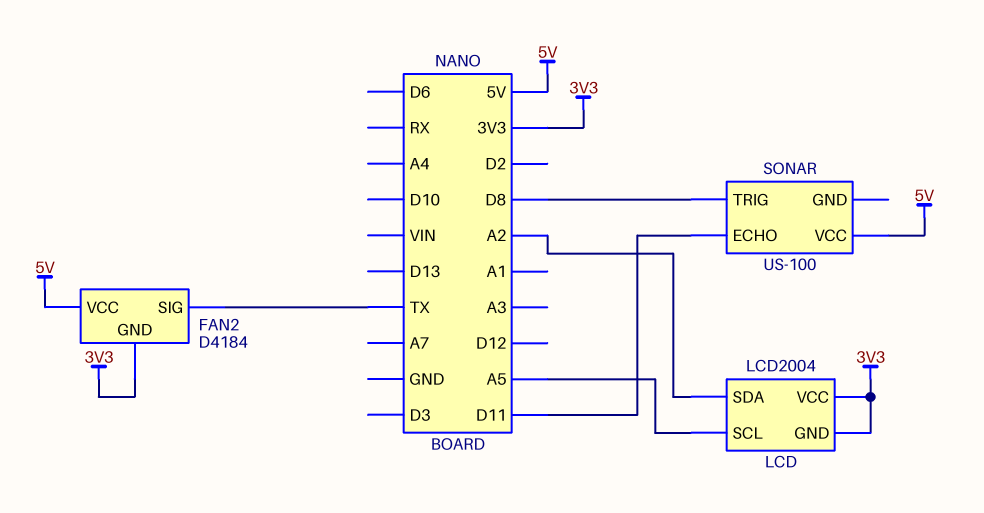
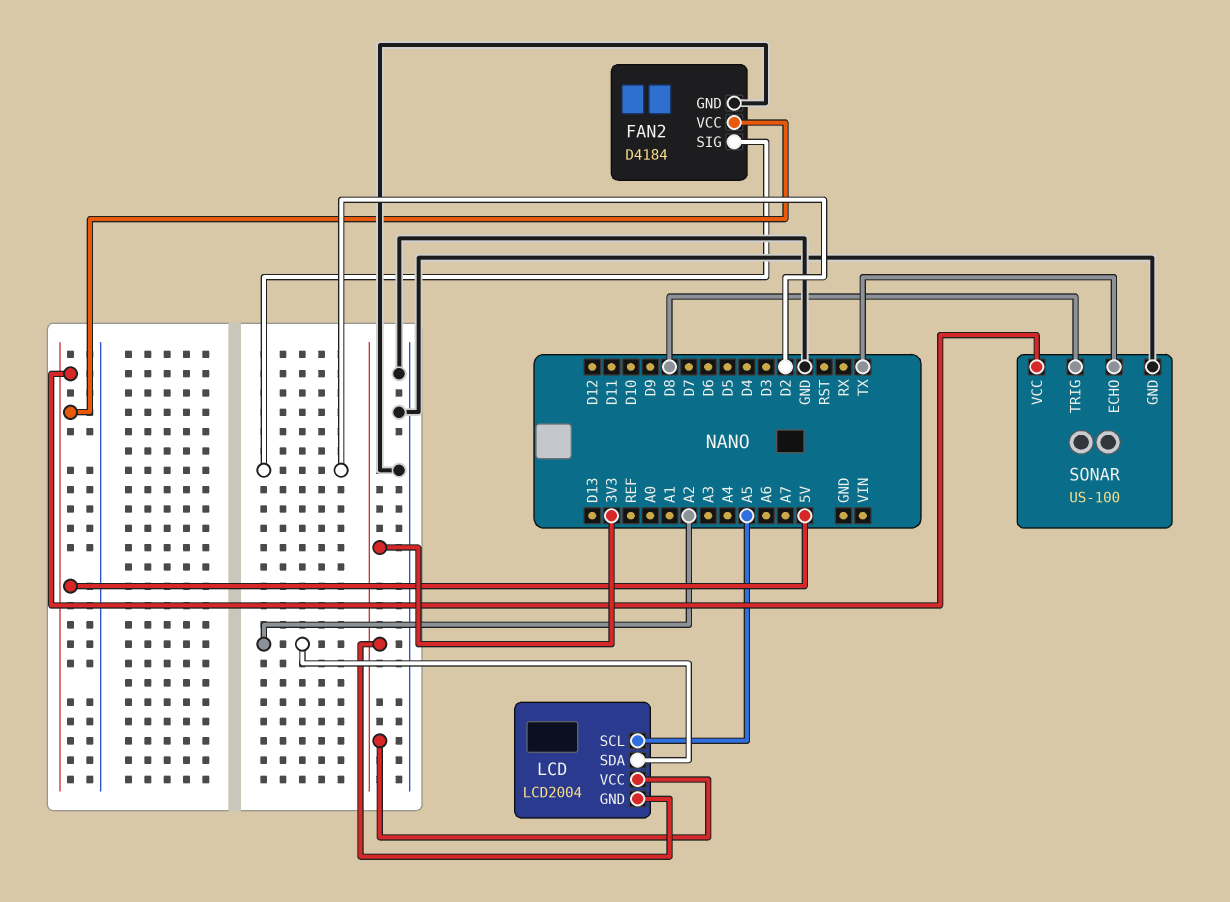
FAN2 pin GND: 3V3 -> GND
FAN2 pin SIG: TX -> D2
SONAR pin ECHO: D11 -> TX
SONAR pin GND: none -> GND

